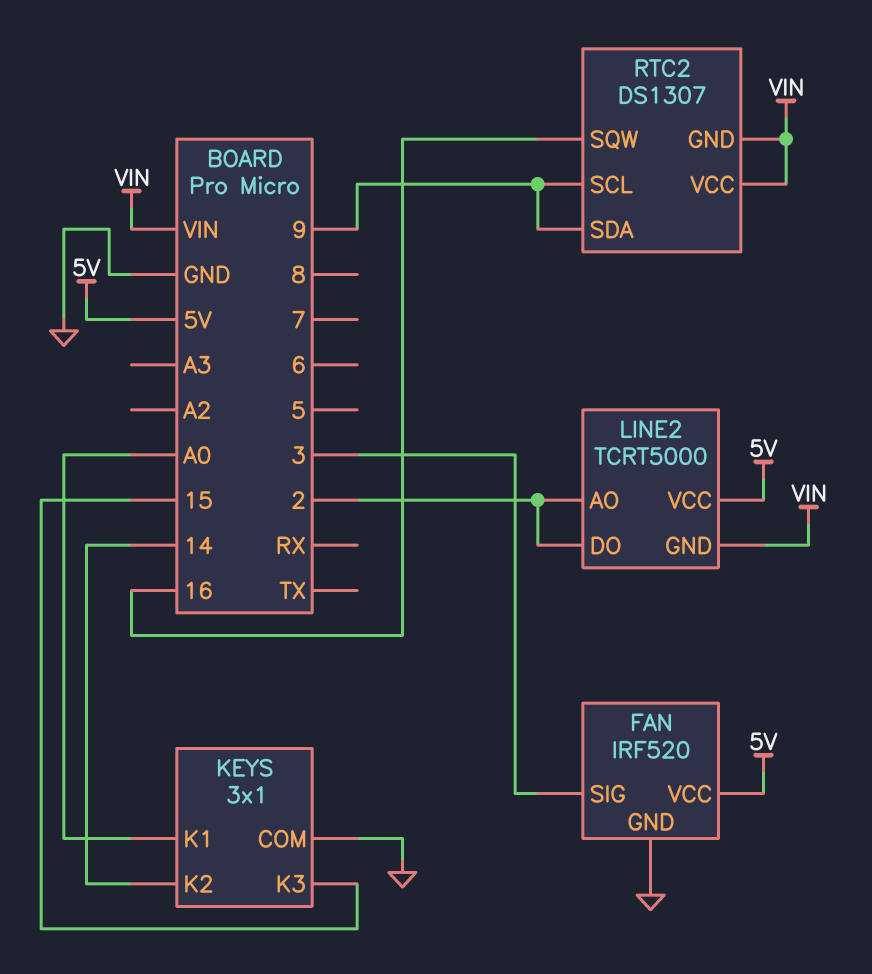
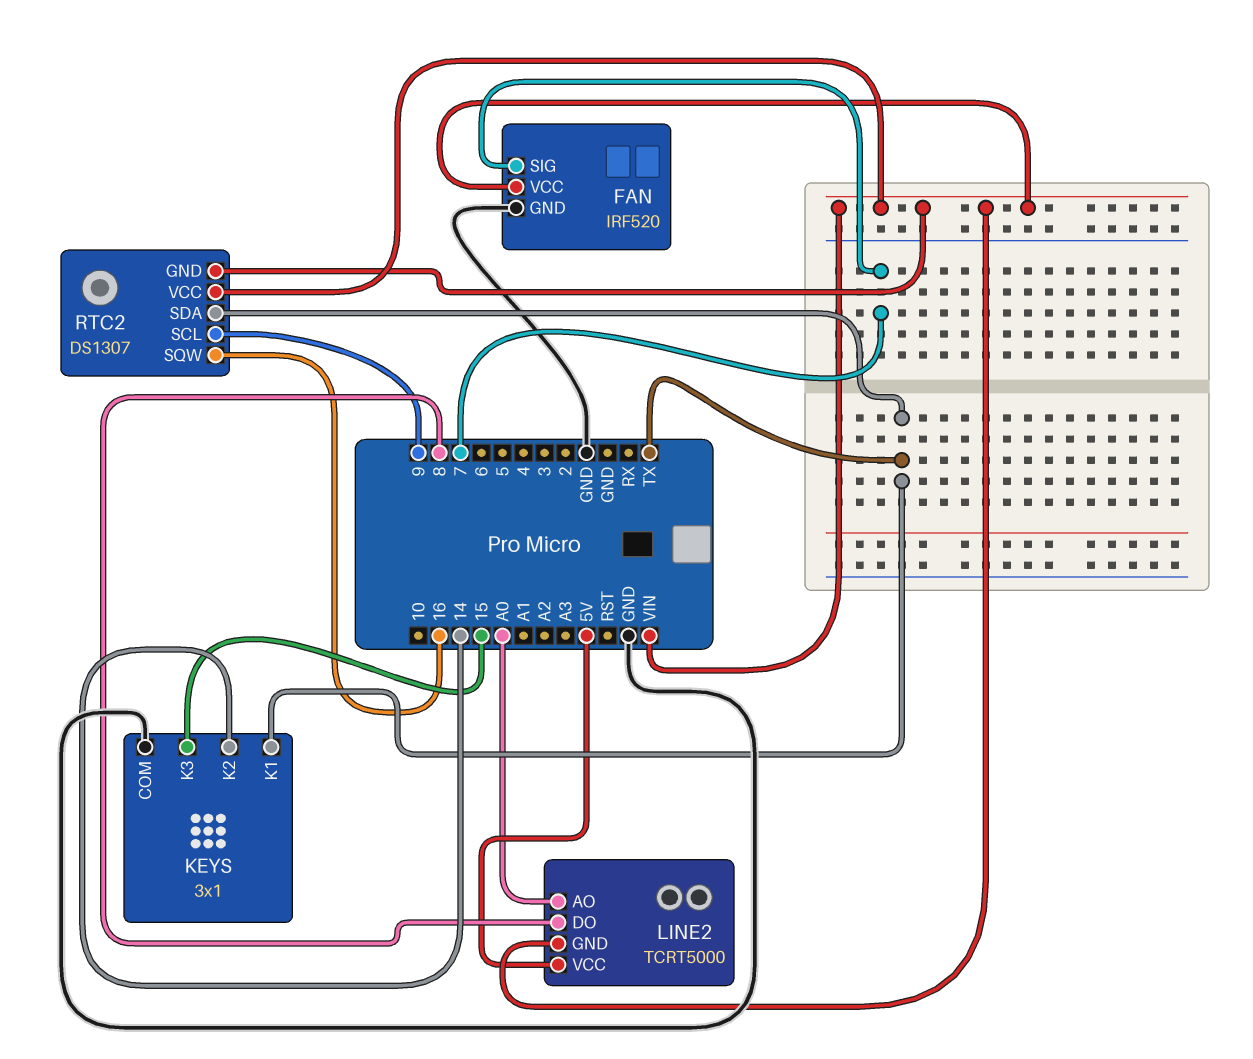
FAN pin SIG: 3 -> 7
FAN pin VCC: 5V -> VIN
KEYS pin K1: A0 -> TX
LINE2 pin AO: 2 -> A0
LINE2 pin DO: 2 -> 8
RTC2 pin SDA: 9 -> TX

